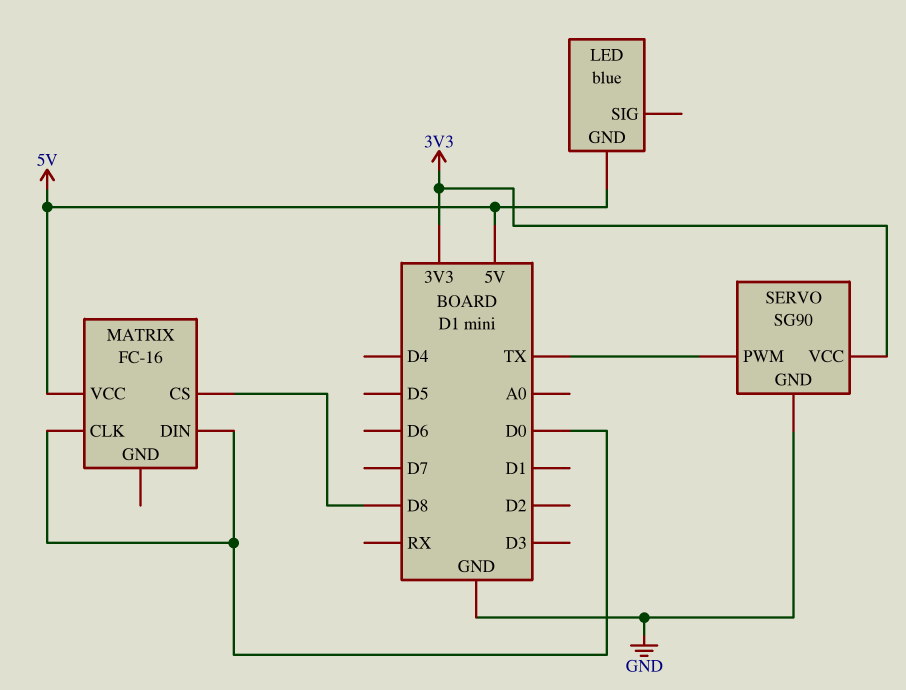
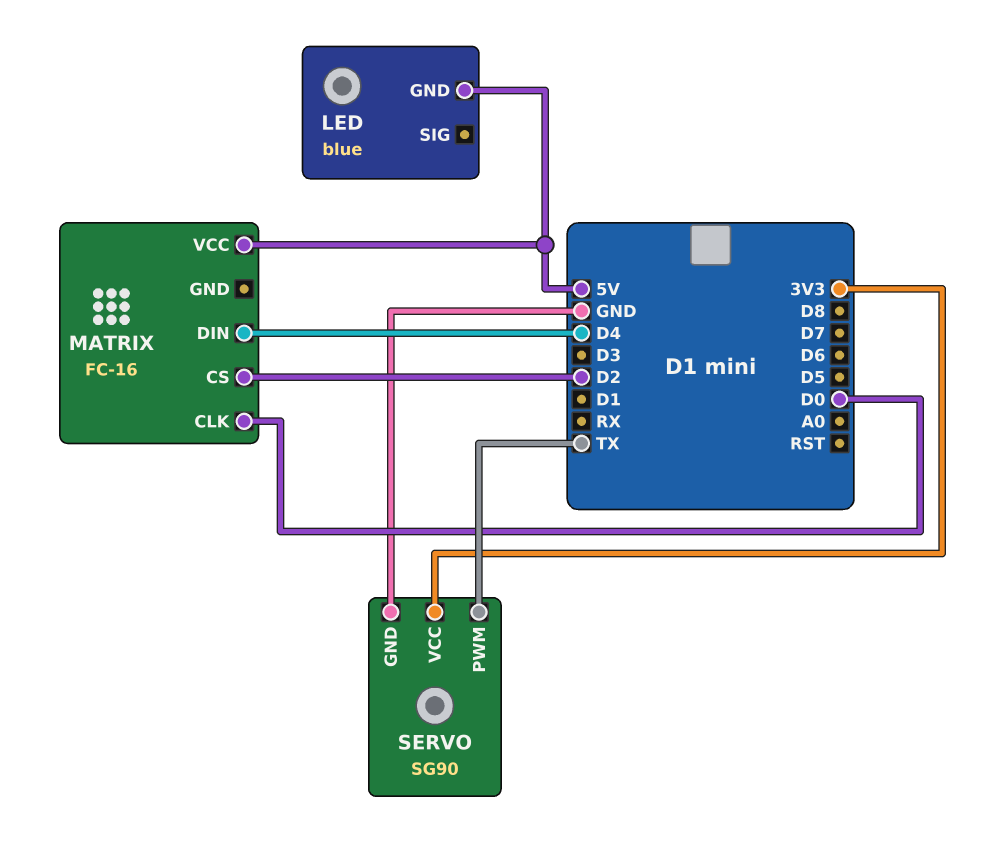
MATRIX pin CS: D8 -> D2
MATRIX pin DIN: D0 -> D4

